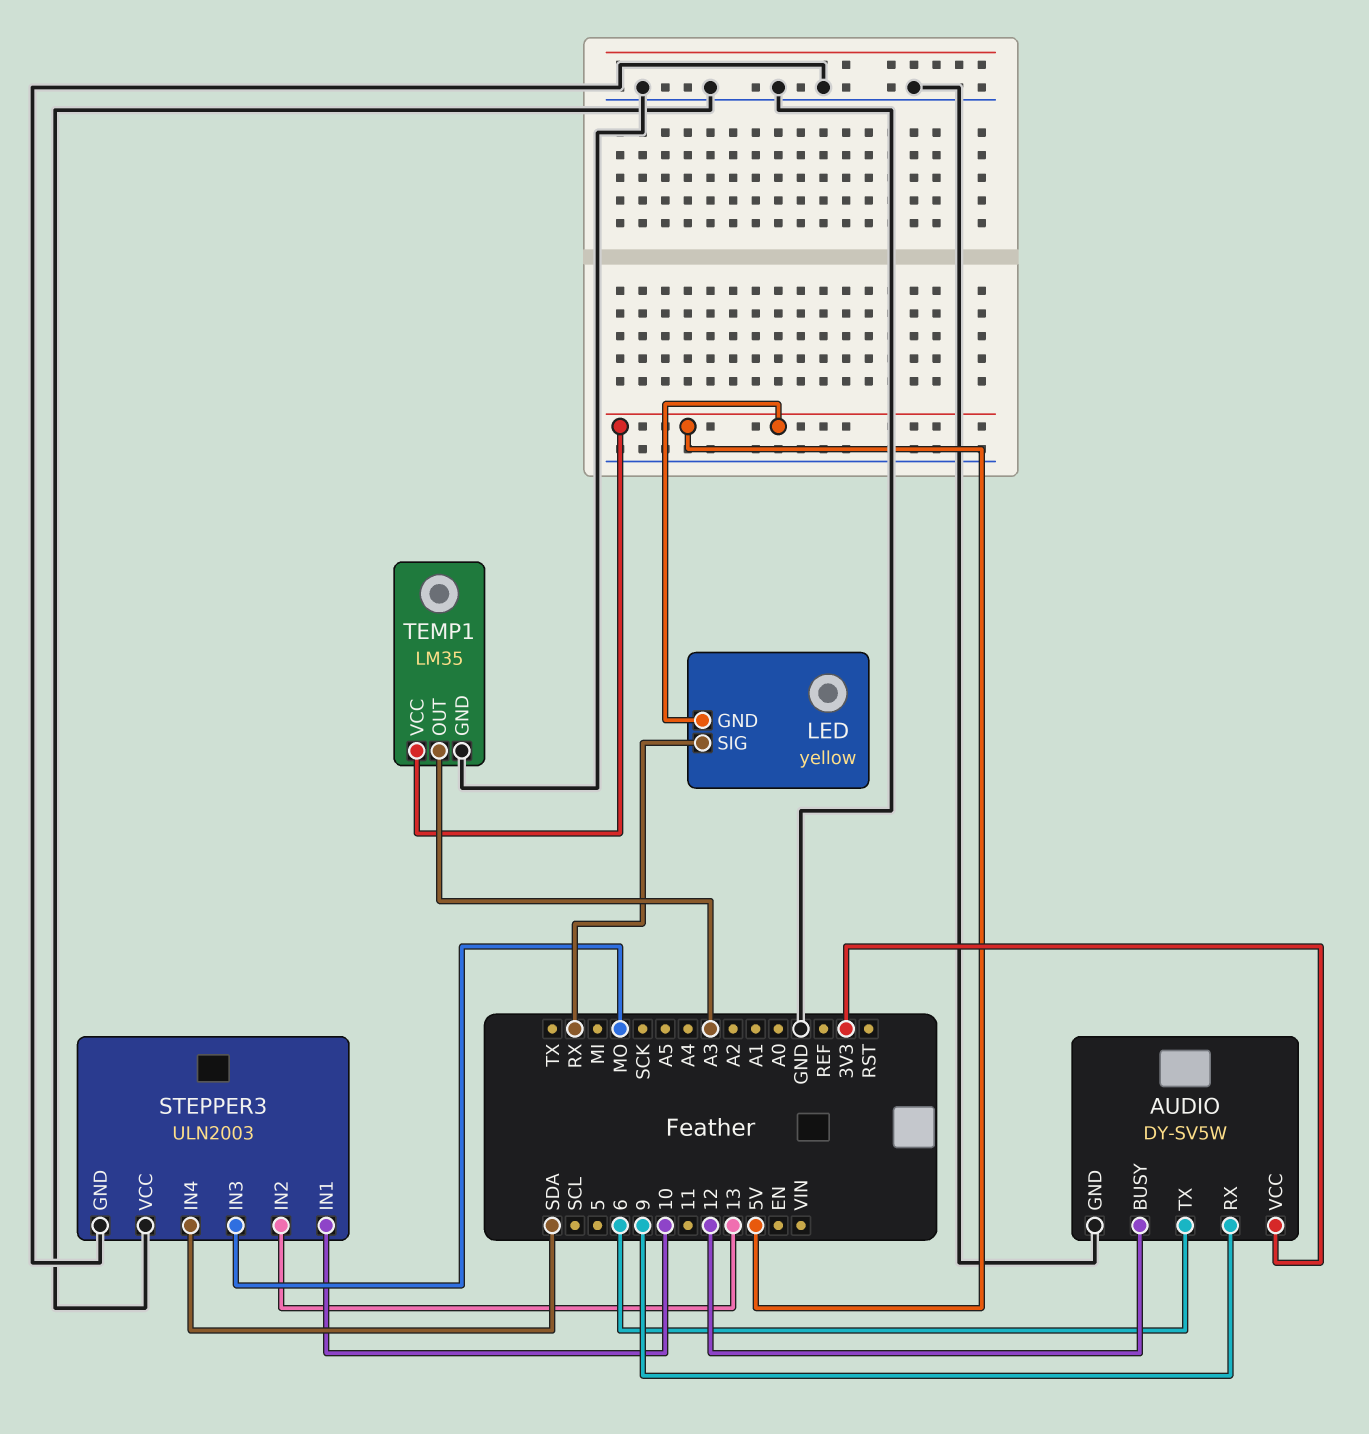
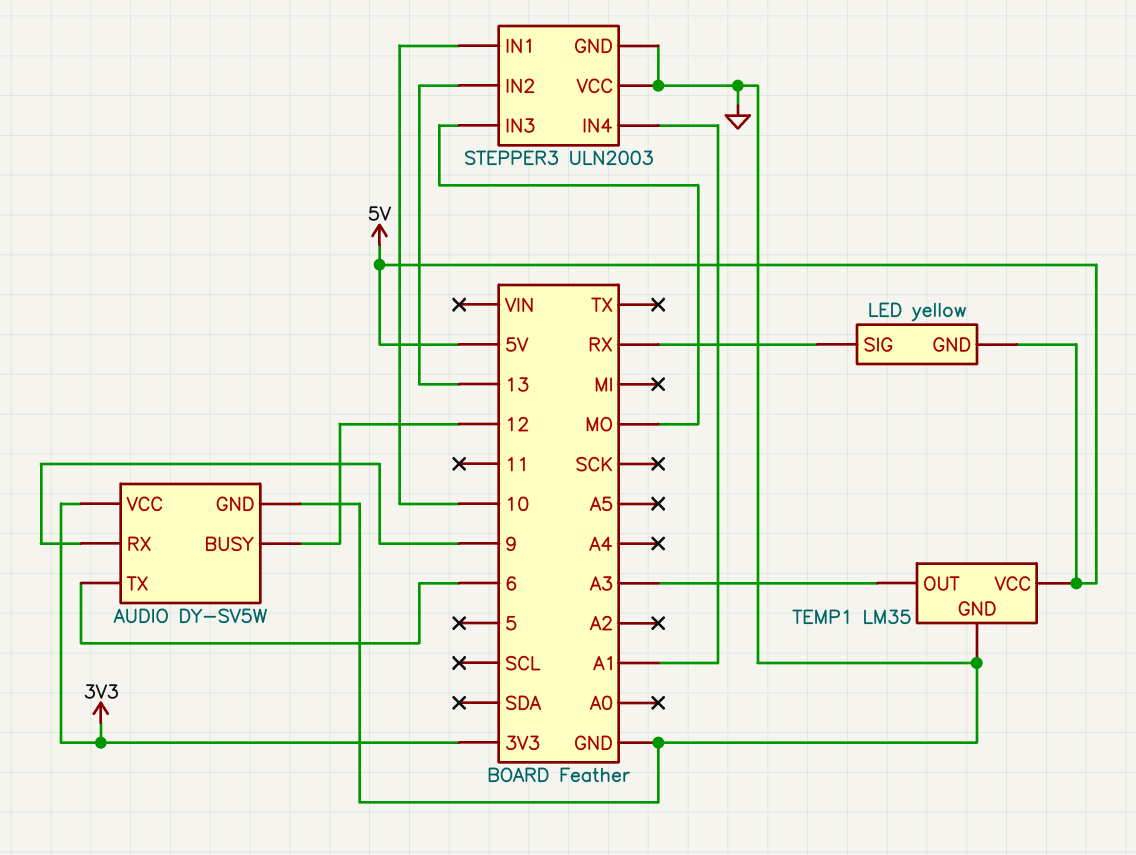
STEPPER3 pin IN4: SDA -> A1

